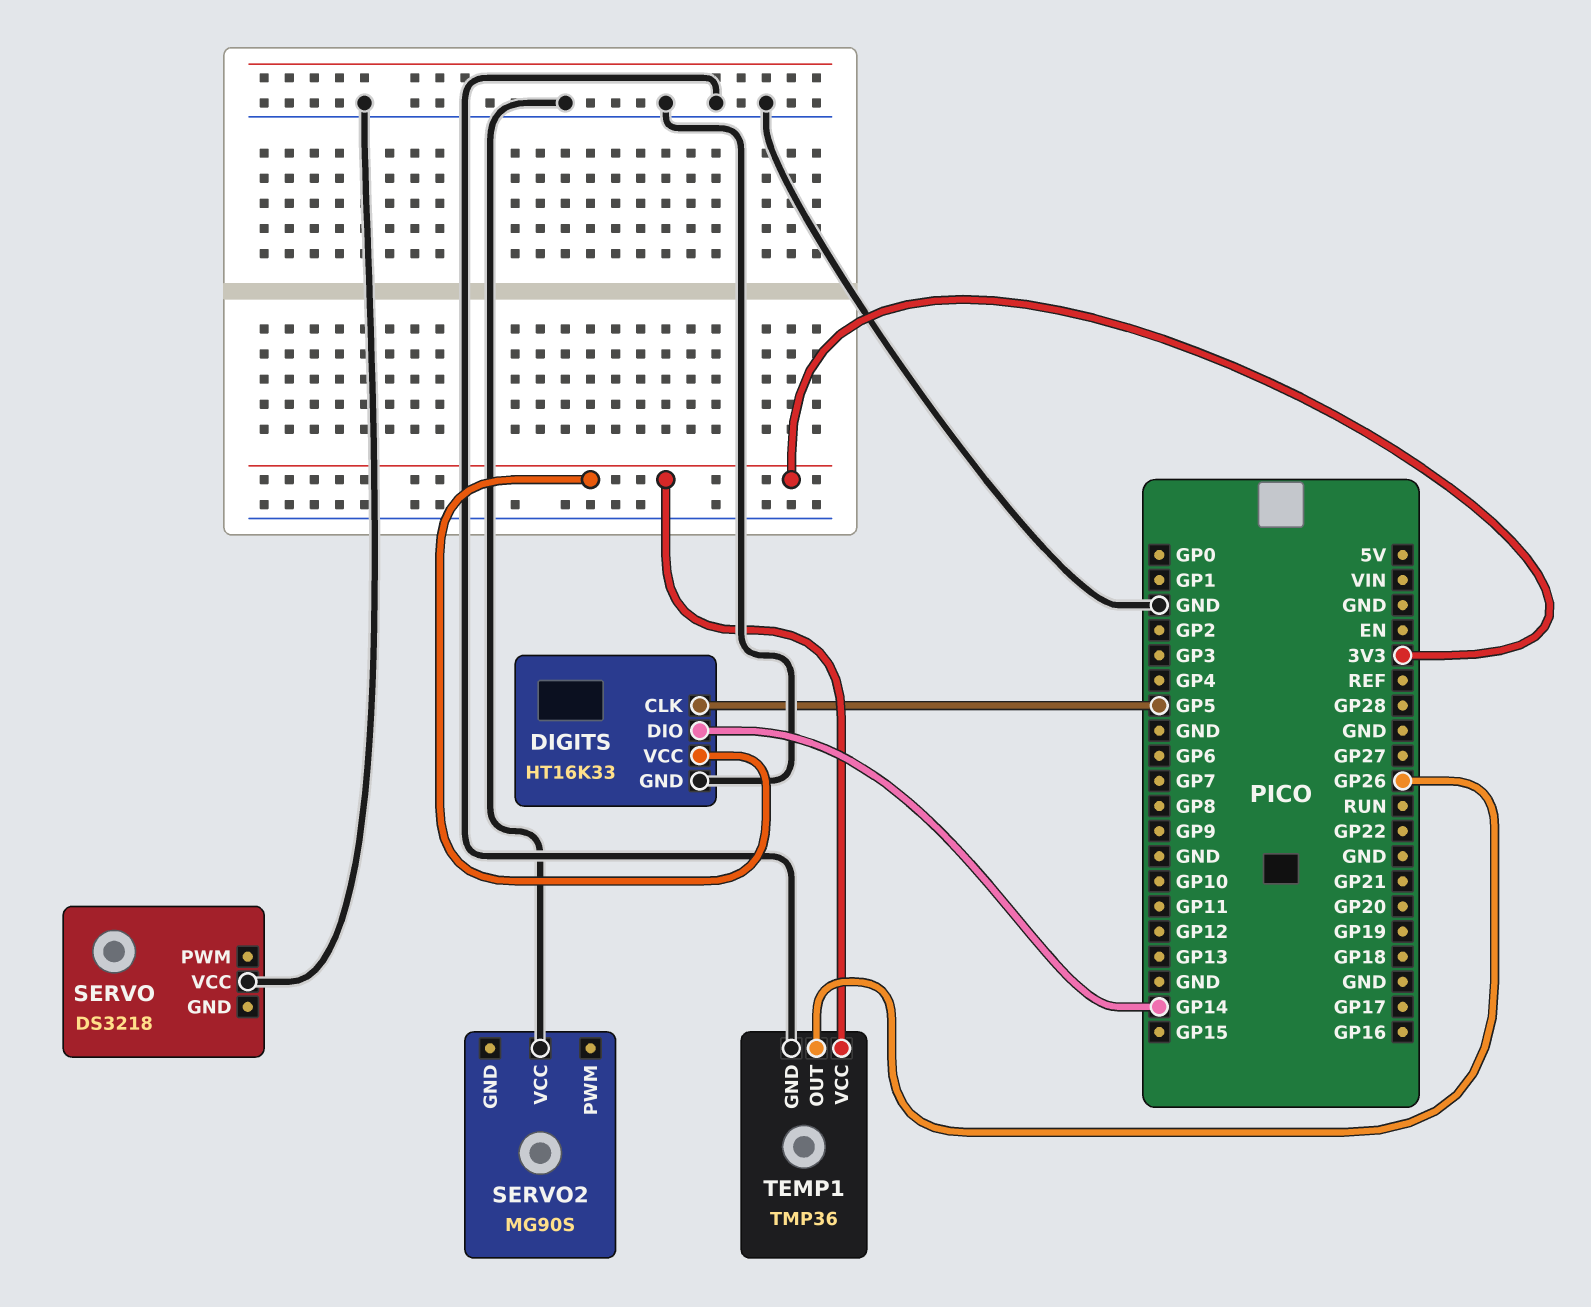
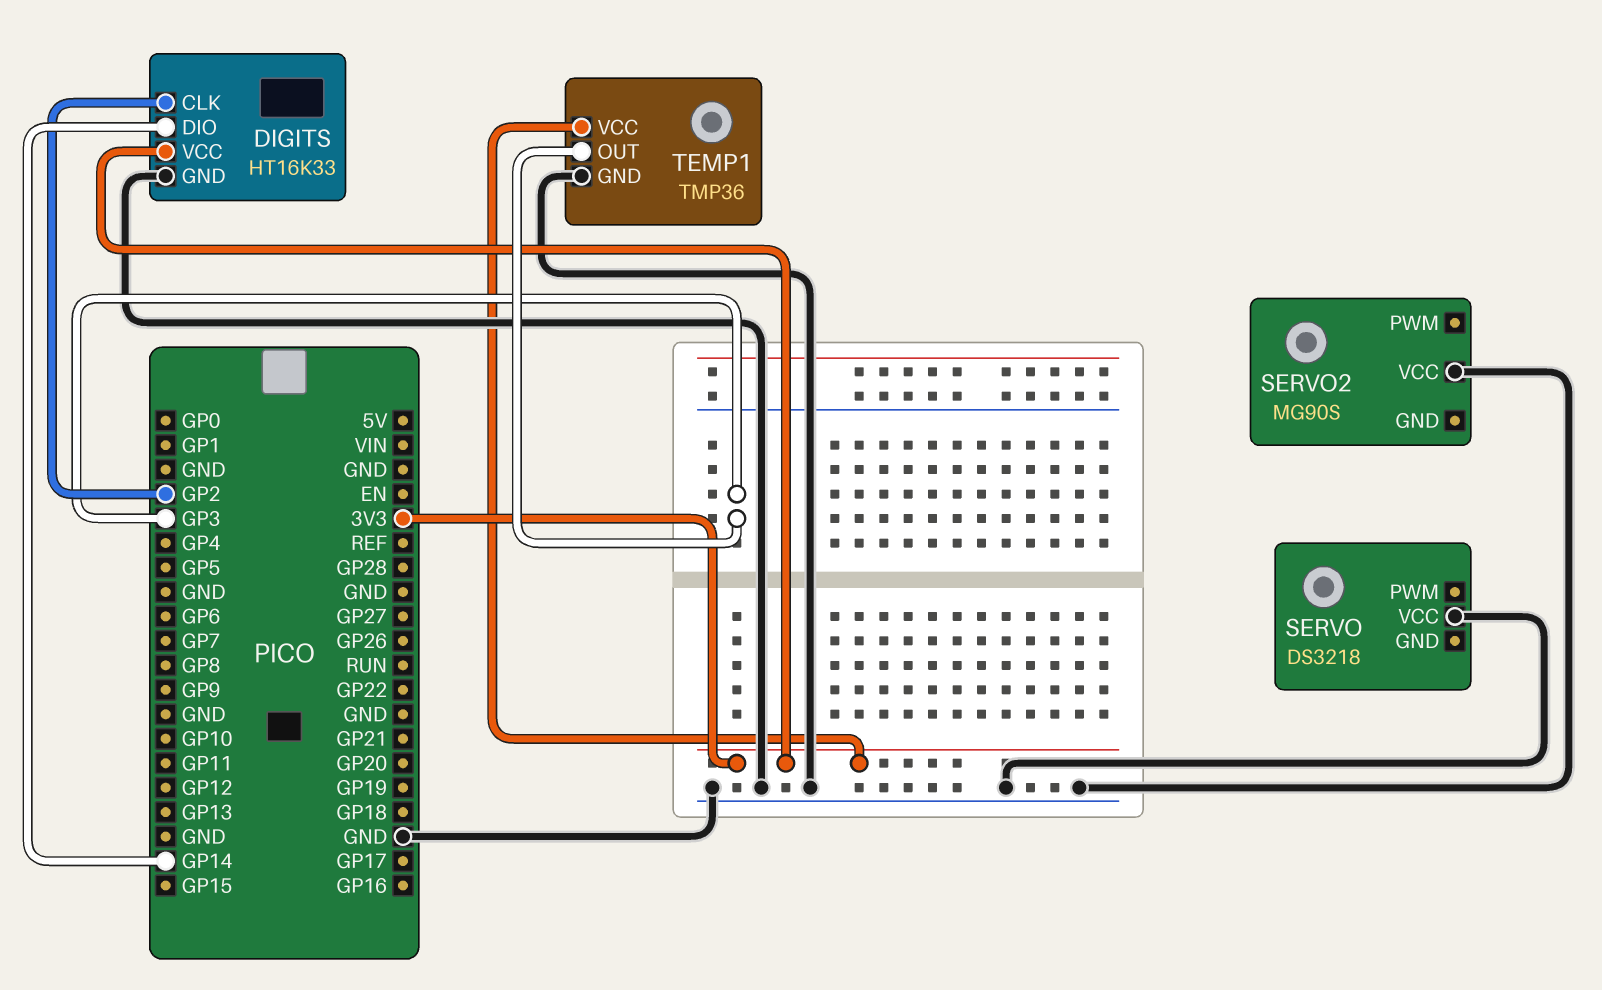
DIGITS pin CLK: GP5 -> GP2
TEMP1 pin OUT: GP26 -> GP3

